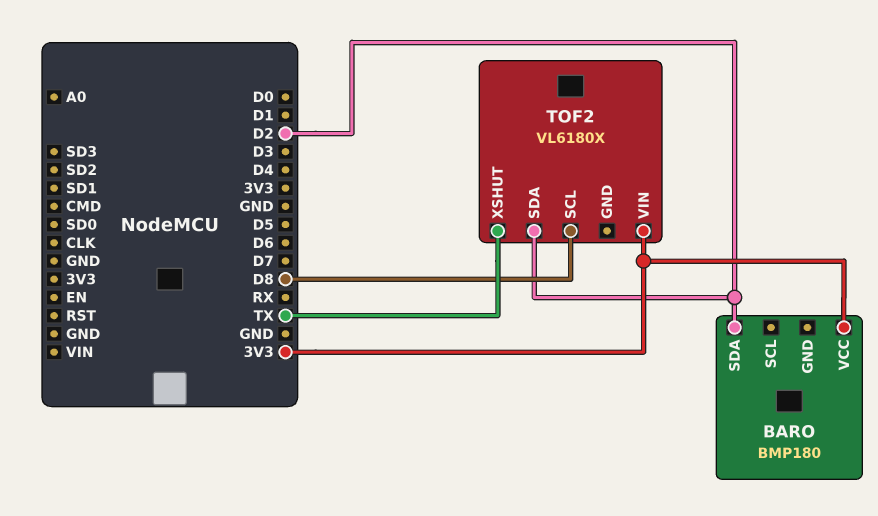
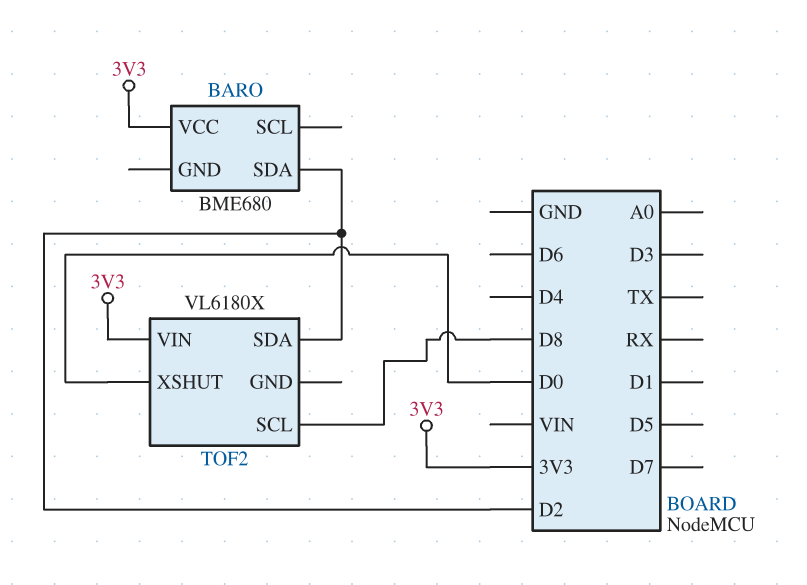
BARO: BMP180 -> BME680
TOF2 pin XSHUT: TX -> D0

